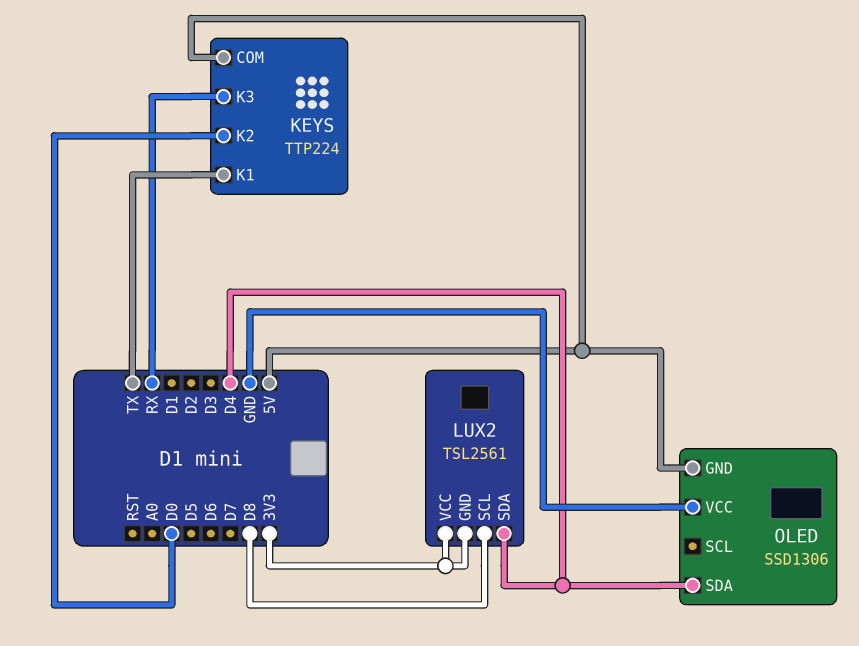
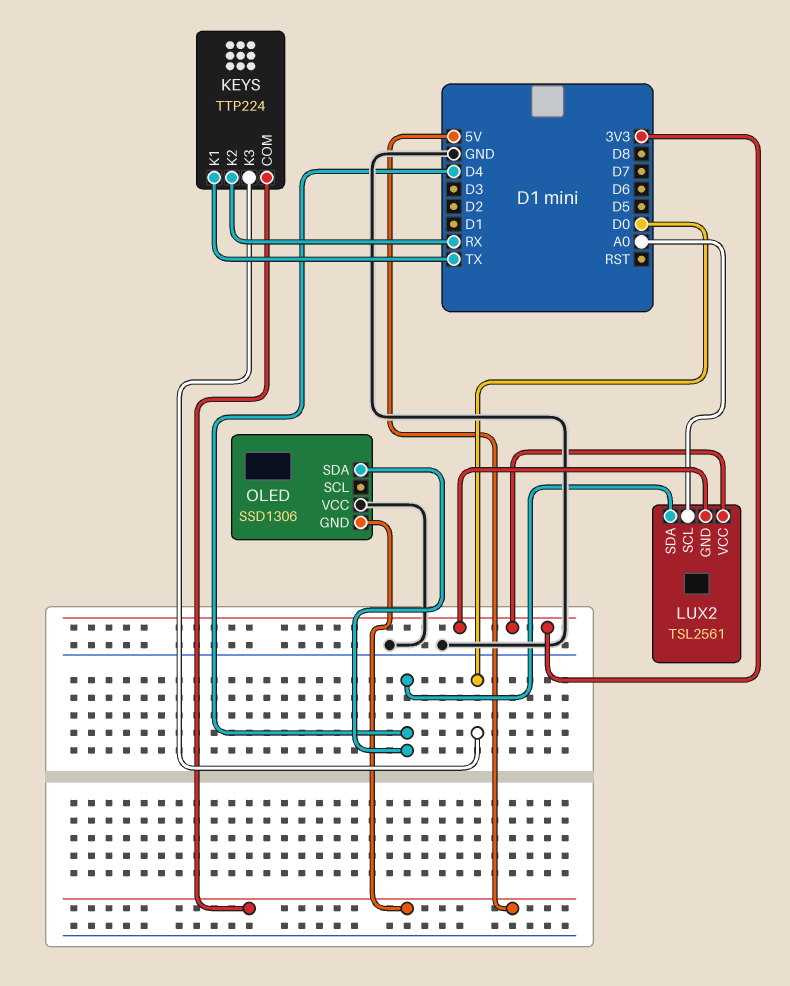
KEYS pin K2: D0 -> RX
KEYS pin K3: RX -> D0
LUX2 pin SCL: D8 -> A0

